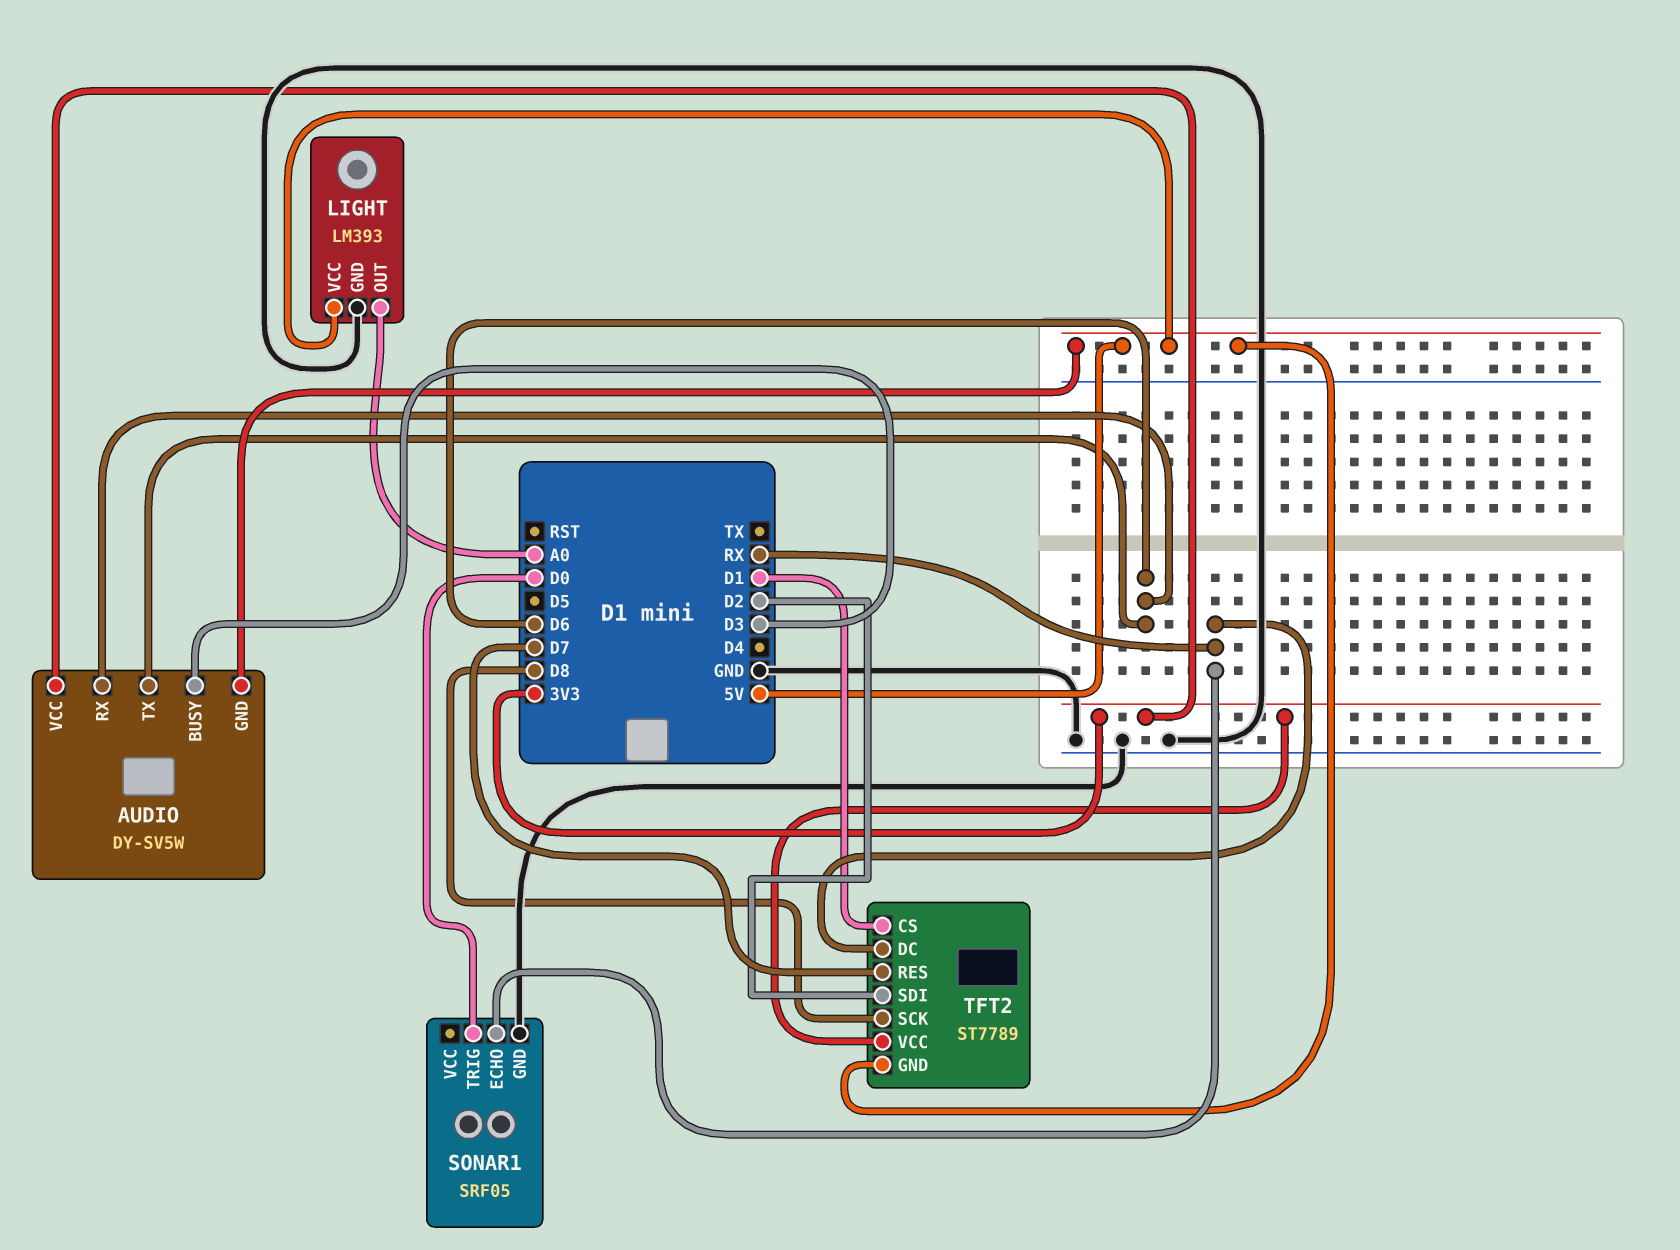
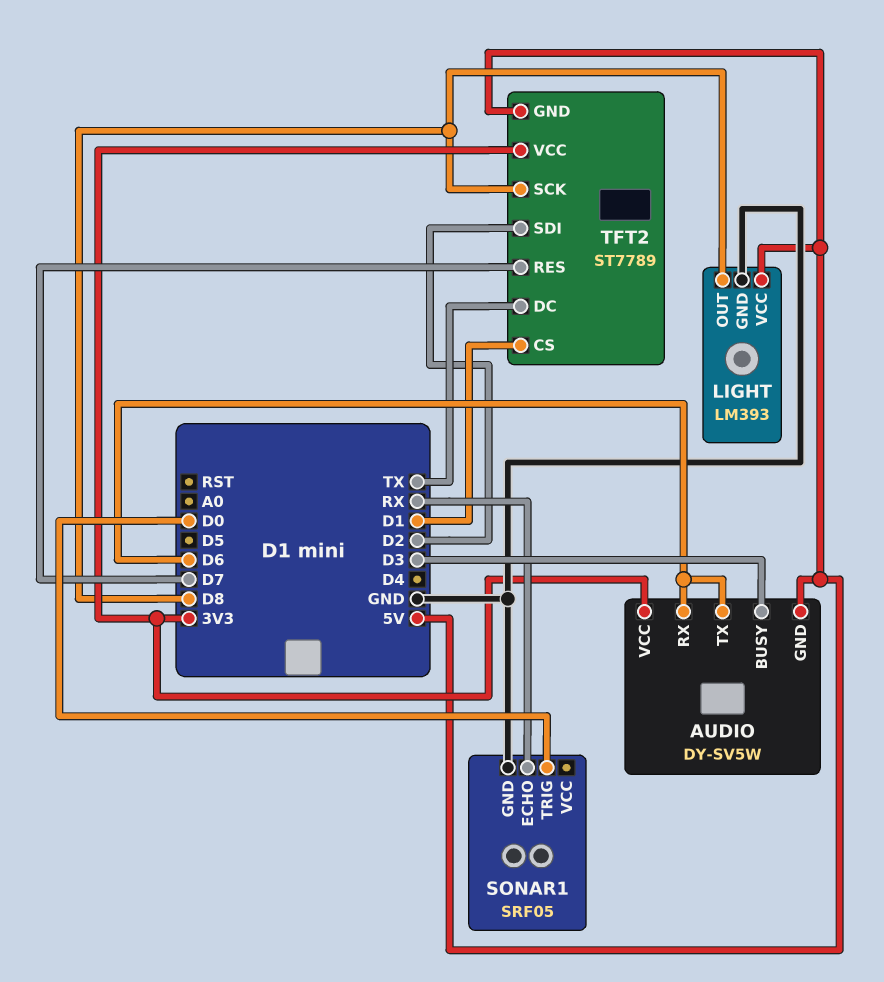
LIGHT pin OUT: A0 -> D8
TFT2 pin DC: RX -> TX

